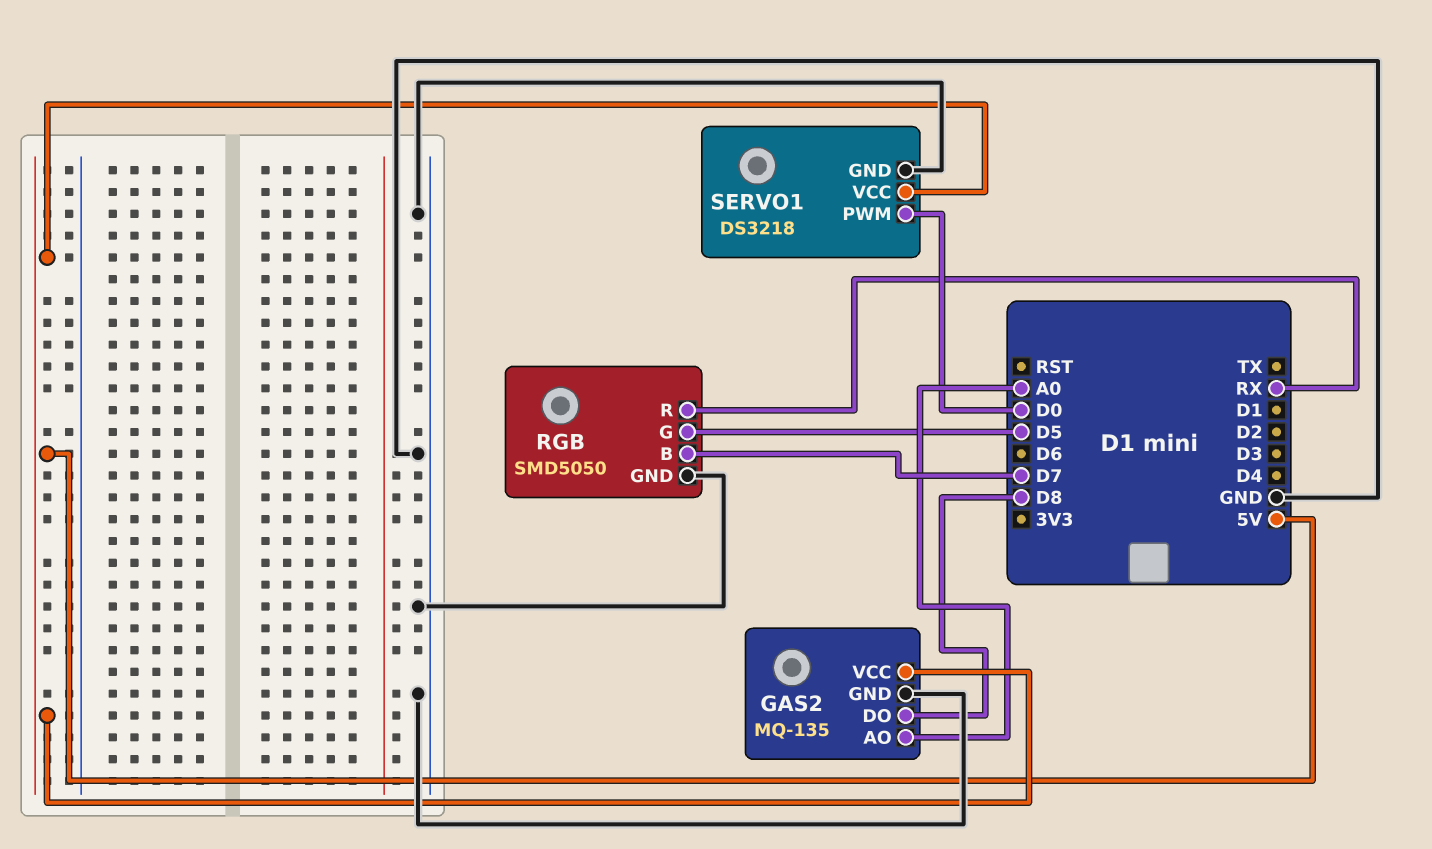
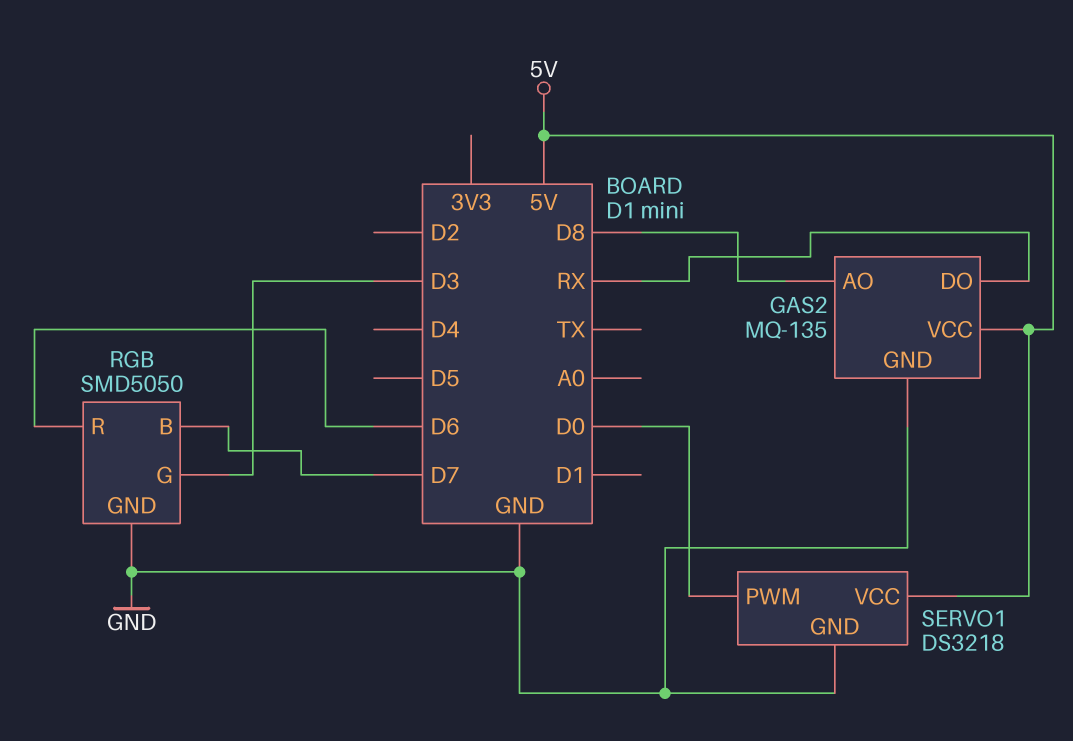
GAS2 pin AO: A0 -> D8
GAS2 pin DO: D8 -> RX
RGB pin G: D5 -> D3
RGB pin R: RX -> D6

